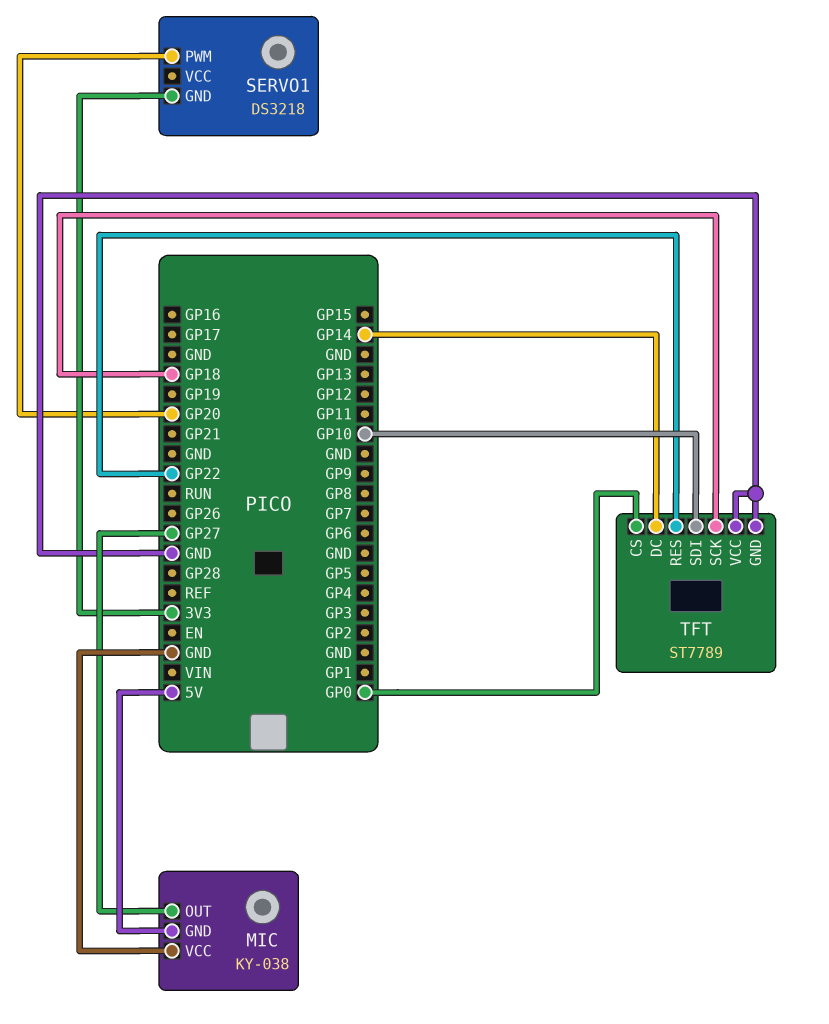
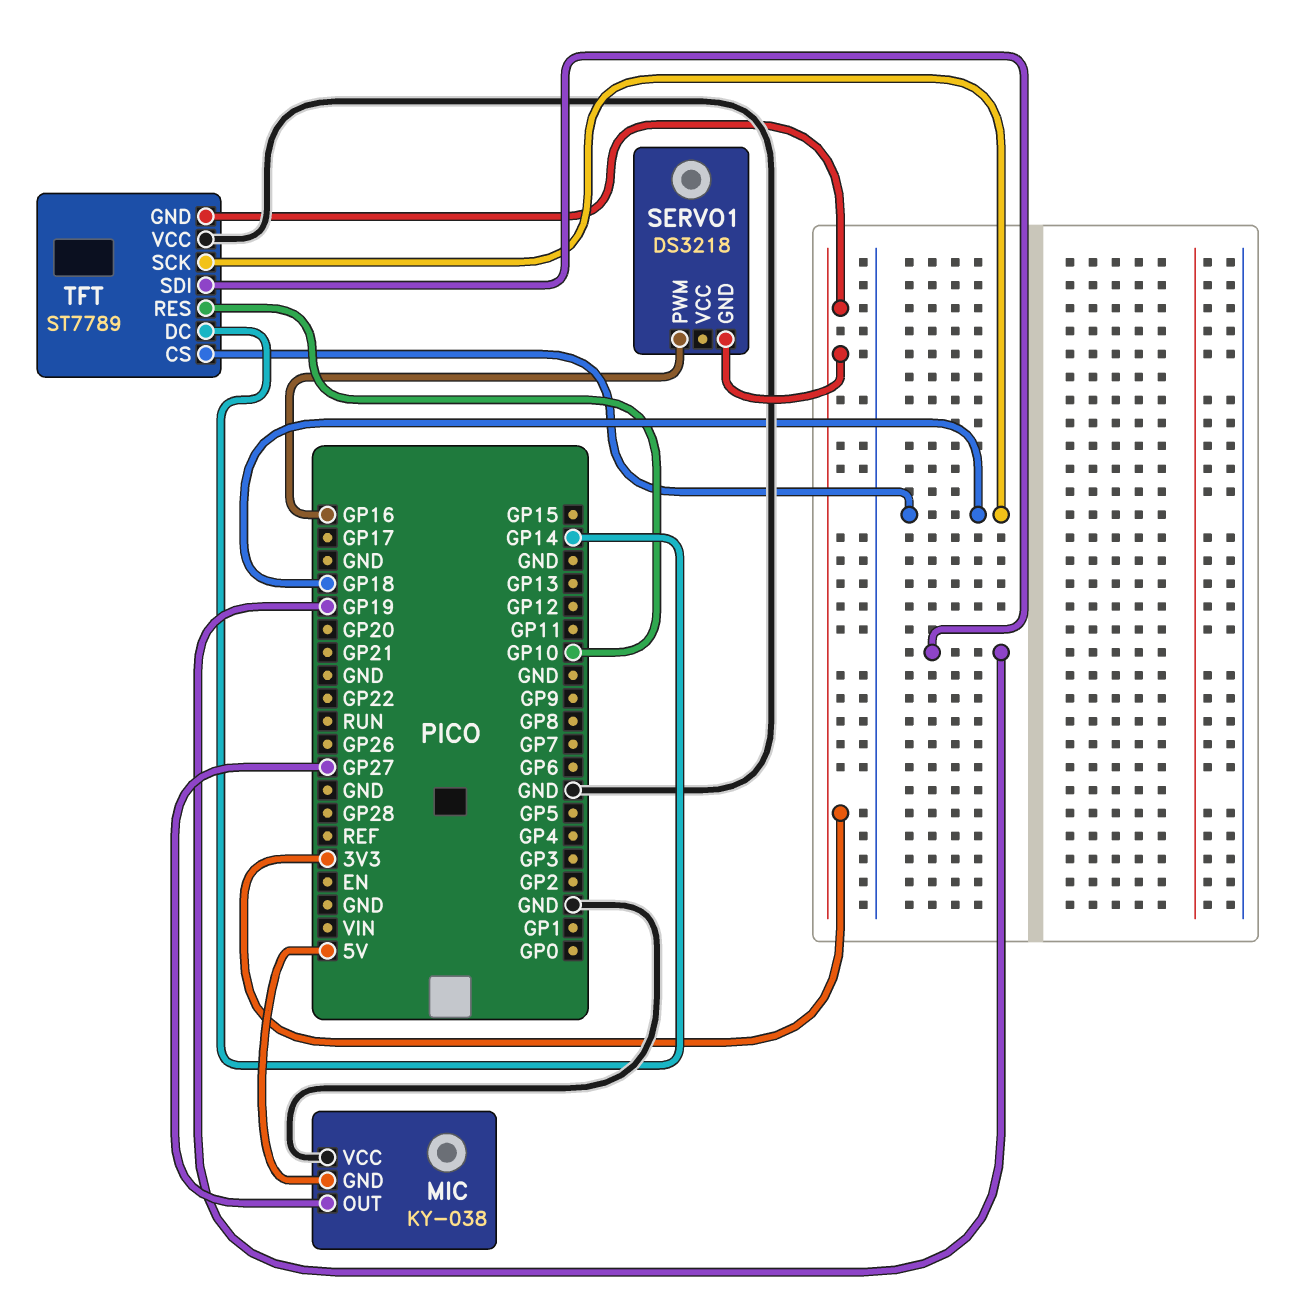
SERVO1 pin PWM: GP20 -> GP16
TFT pin CS: GP0 -> GP18
TFT pin GND: GND -> 3V3
TFT pin RES: GP22 -> GP10
TFT pin SDI: GP10 -> GP19

